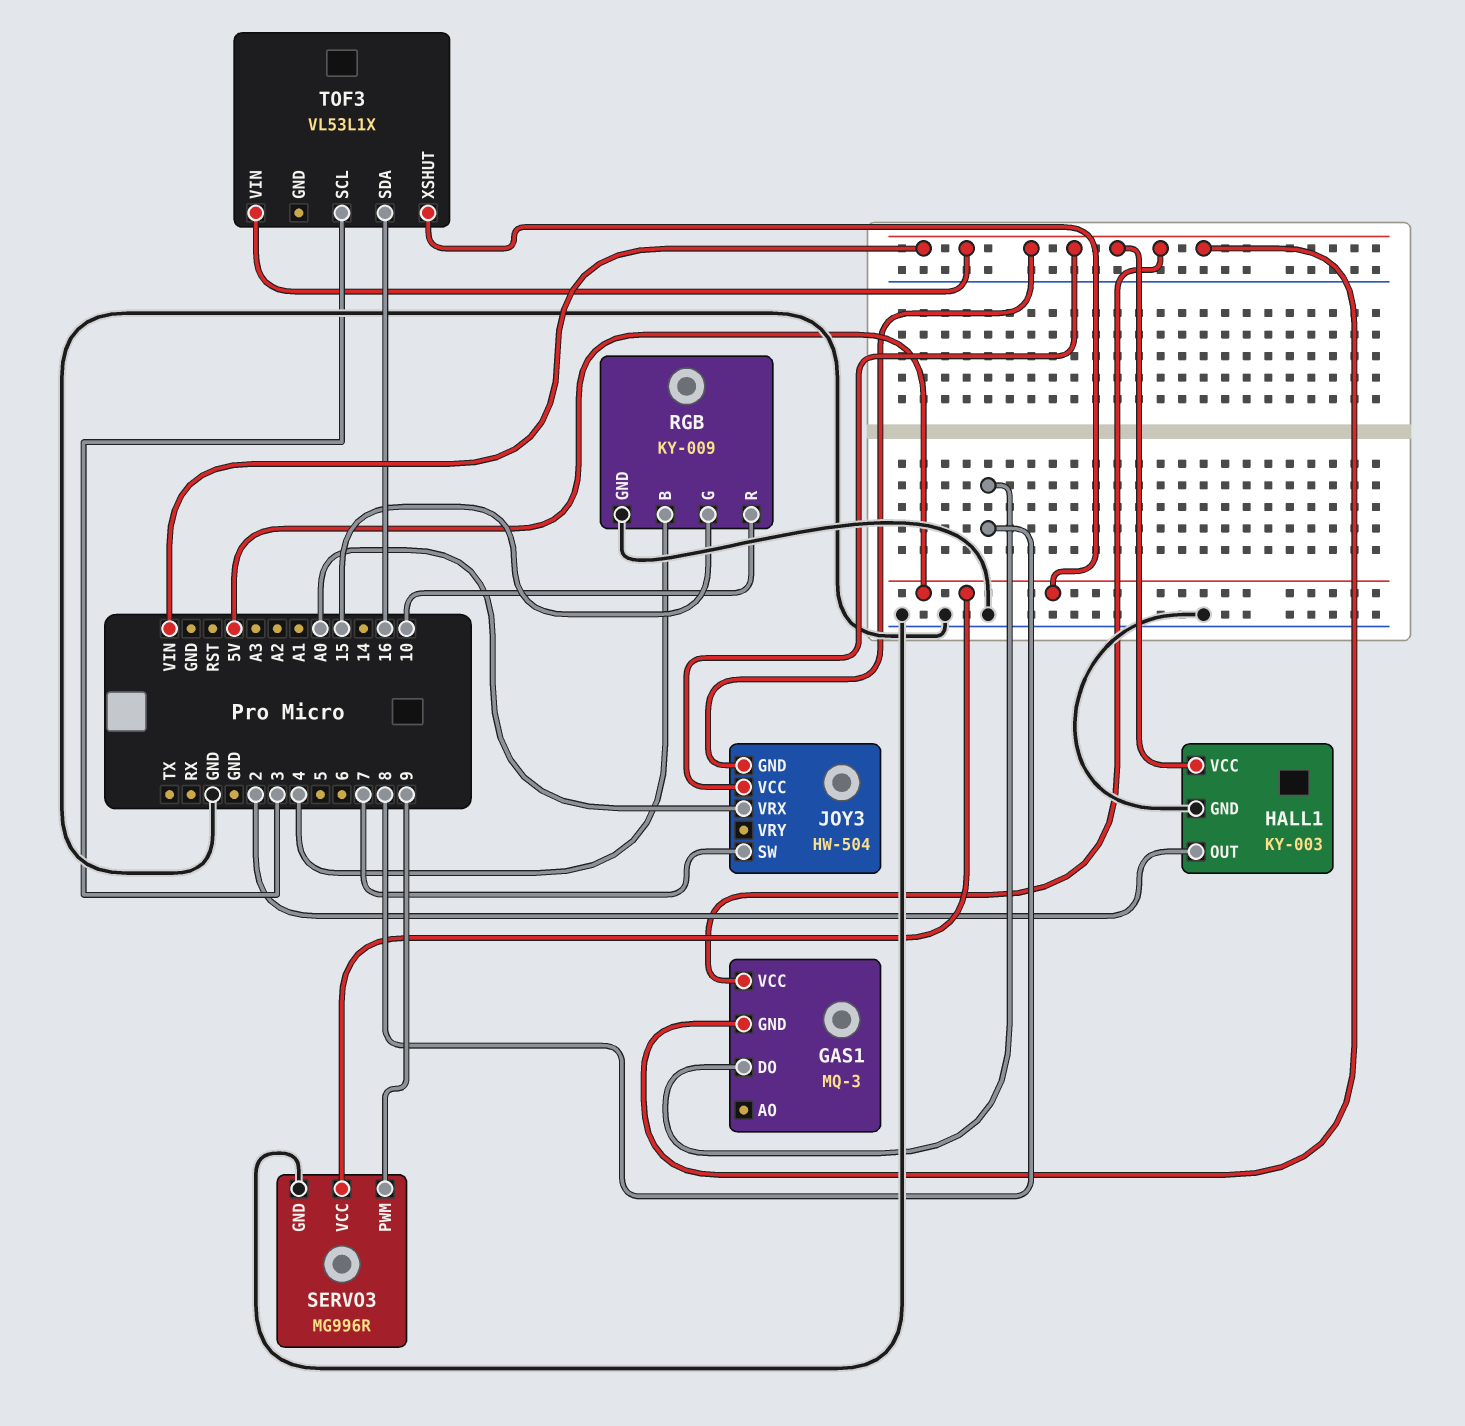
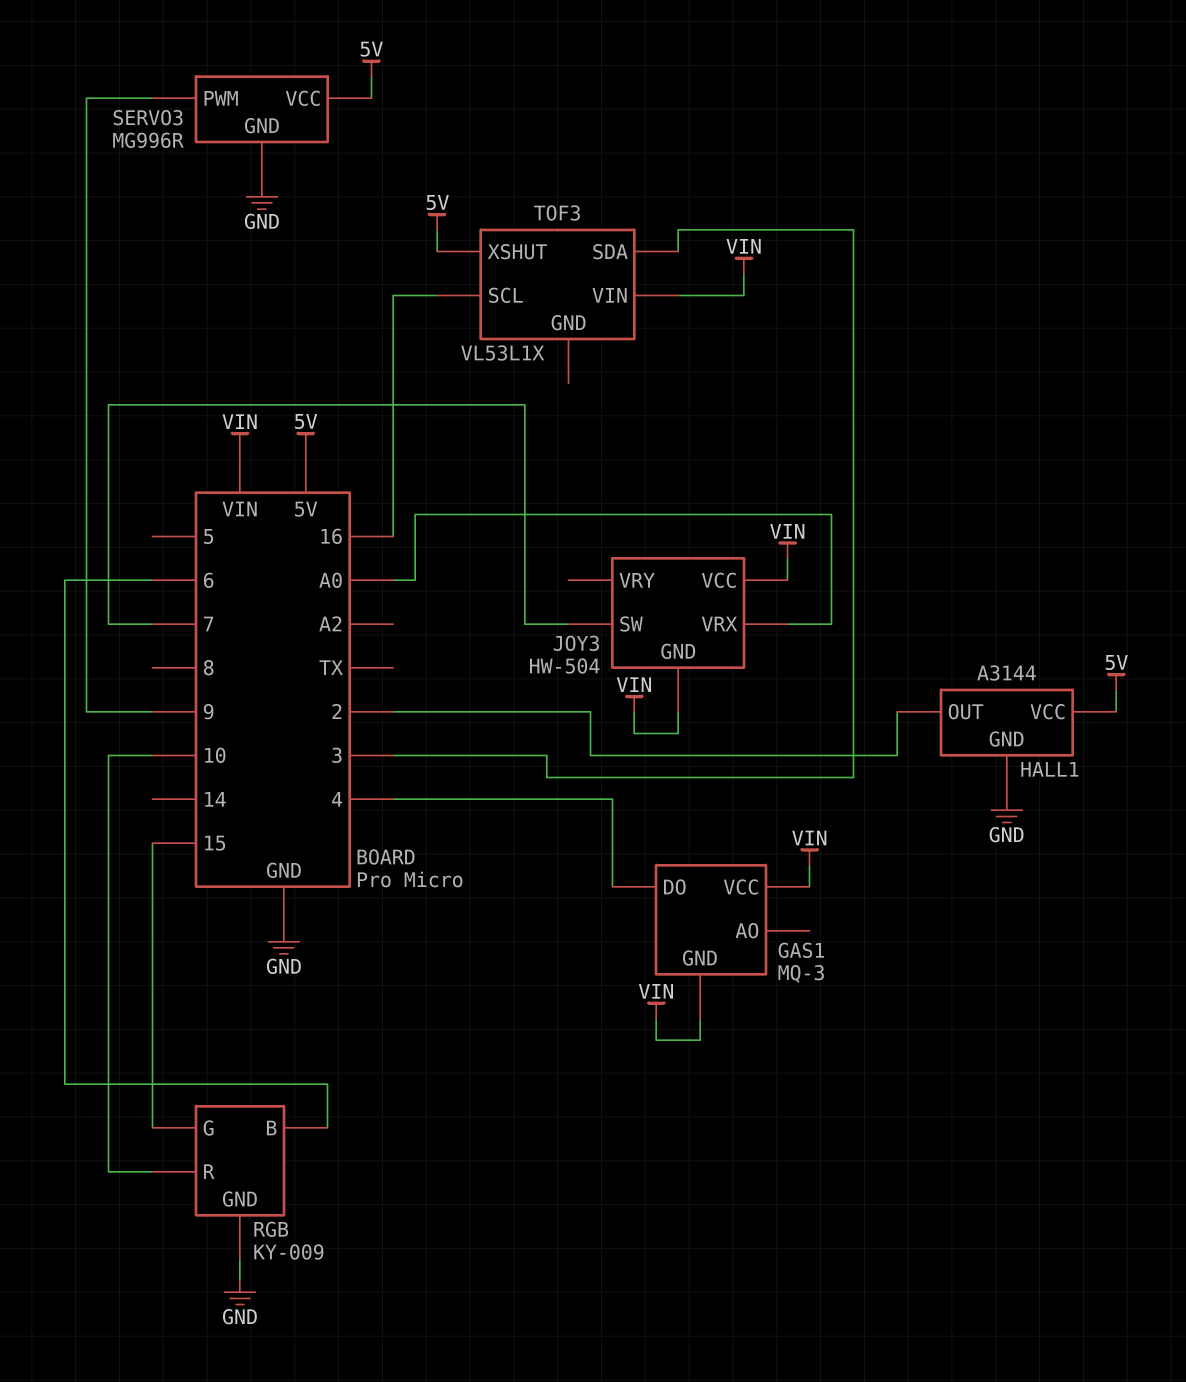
GAS1 pin DO: 8 -> 4
HALL1: KY-003 -> A3144
HALL1 pin VCC: VIN -> 5V
RGB pin B: 4 -> 6
TOF3 pin SCL: 3 -> 16
TOF3 pin SDA: 16 -> 3

